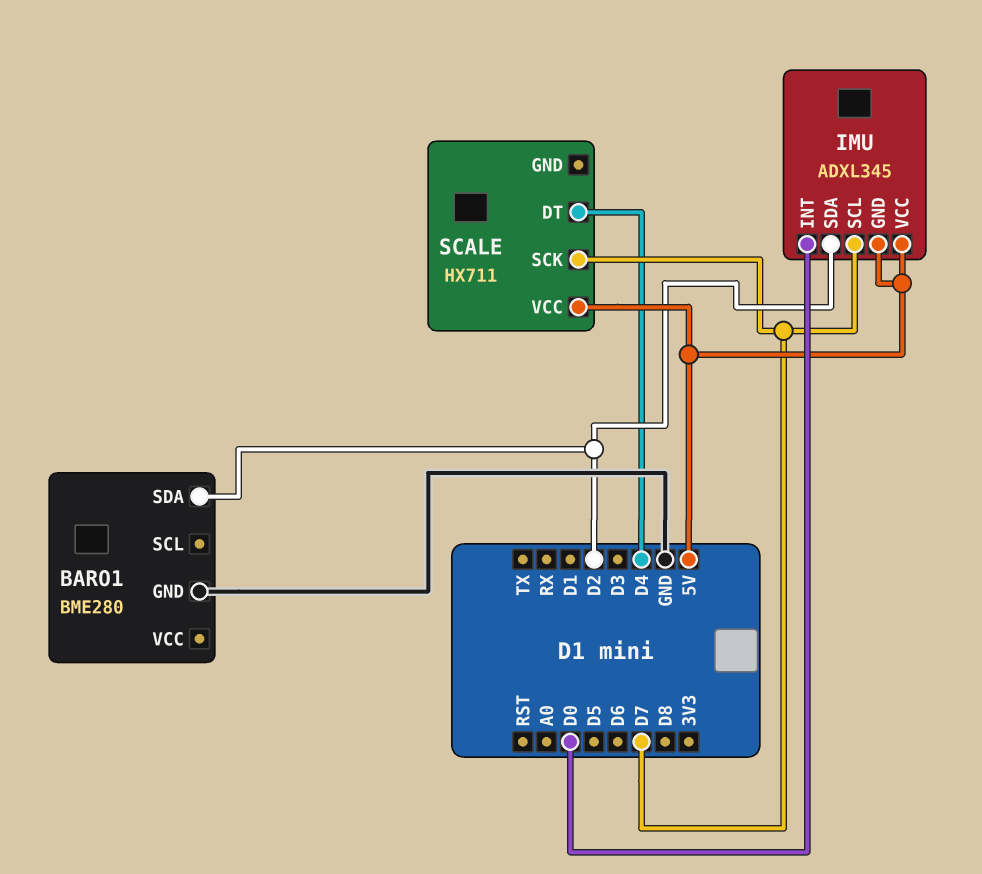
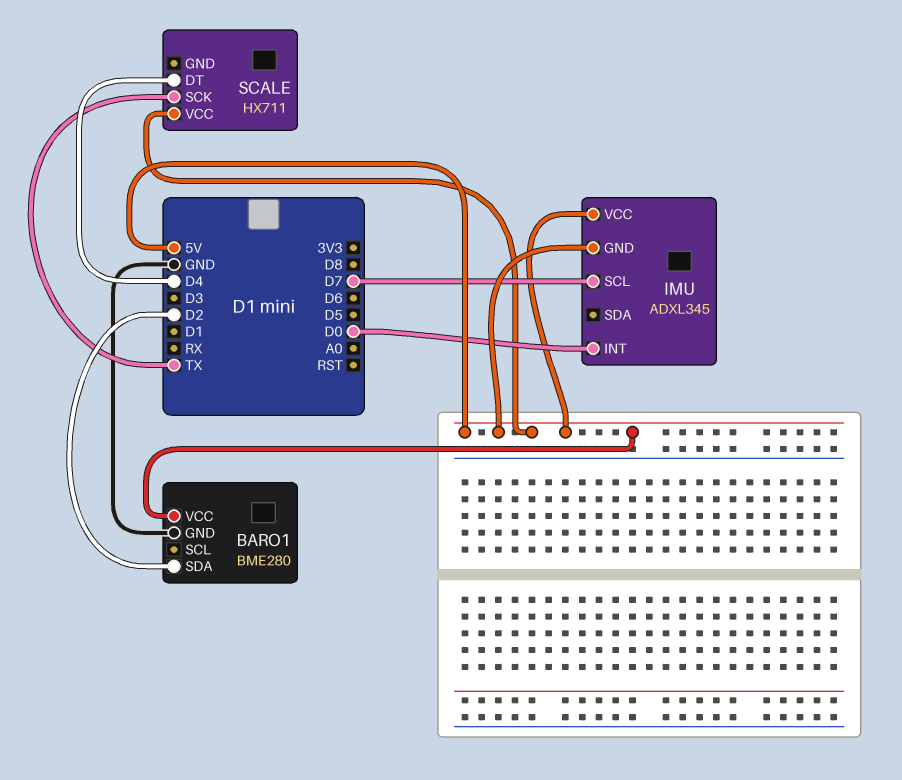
BARO1 pin VCC: none -> 5V
IMU pin SDA: D2 -> none
SCALE pin SCK: D7 -> TX

